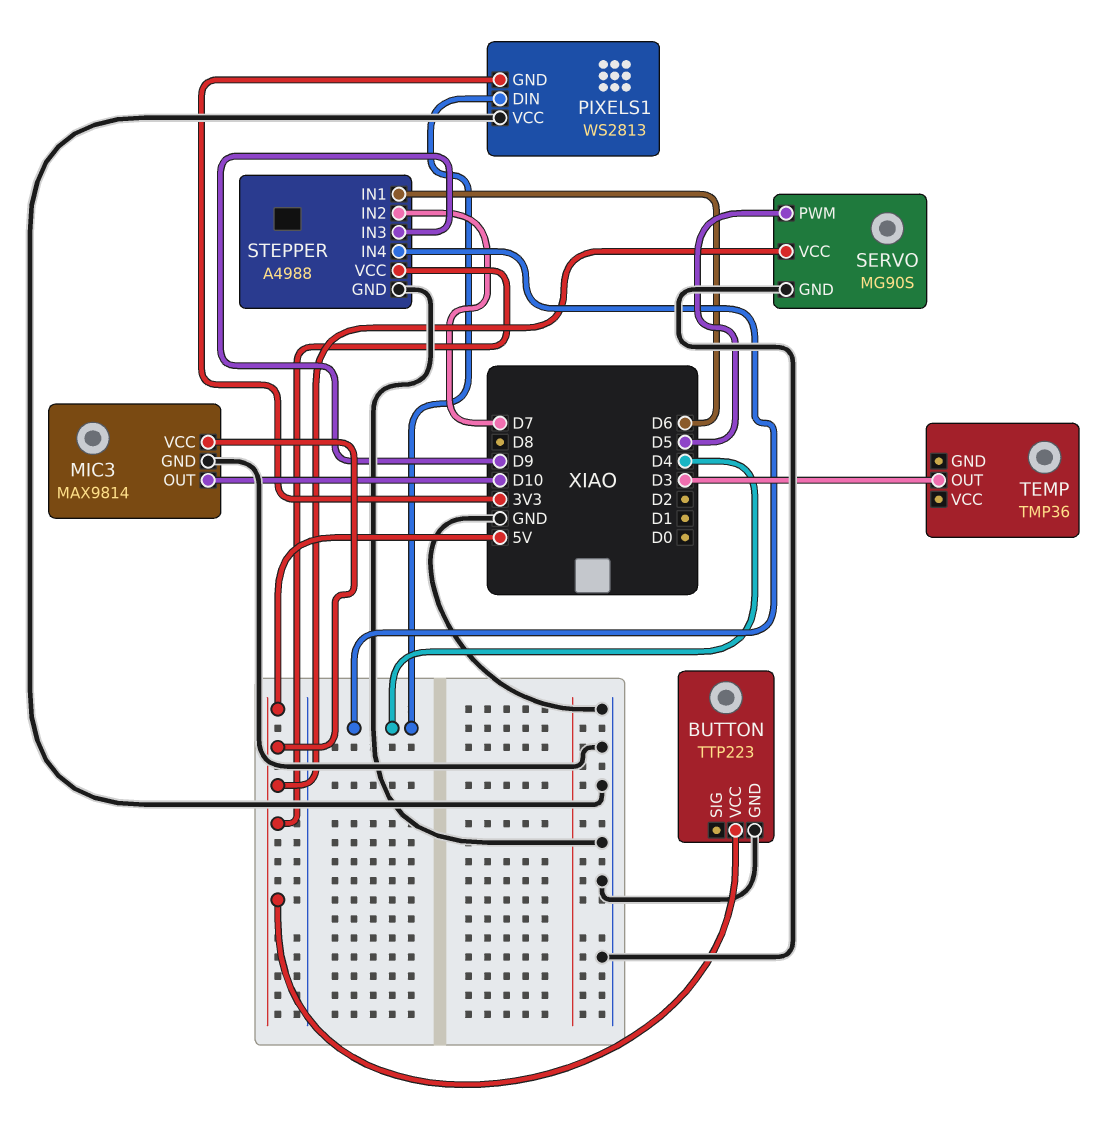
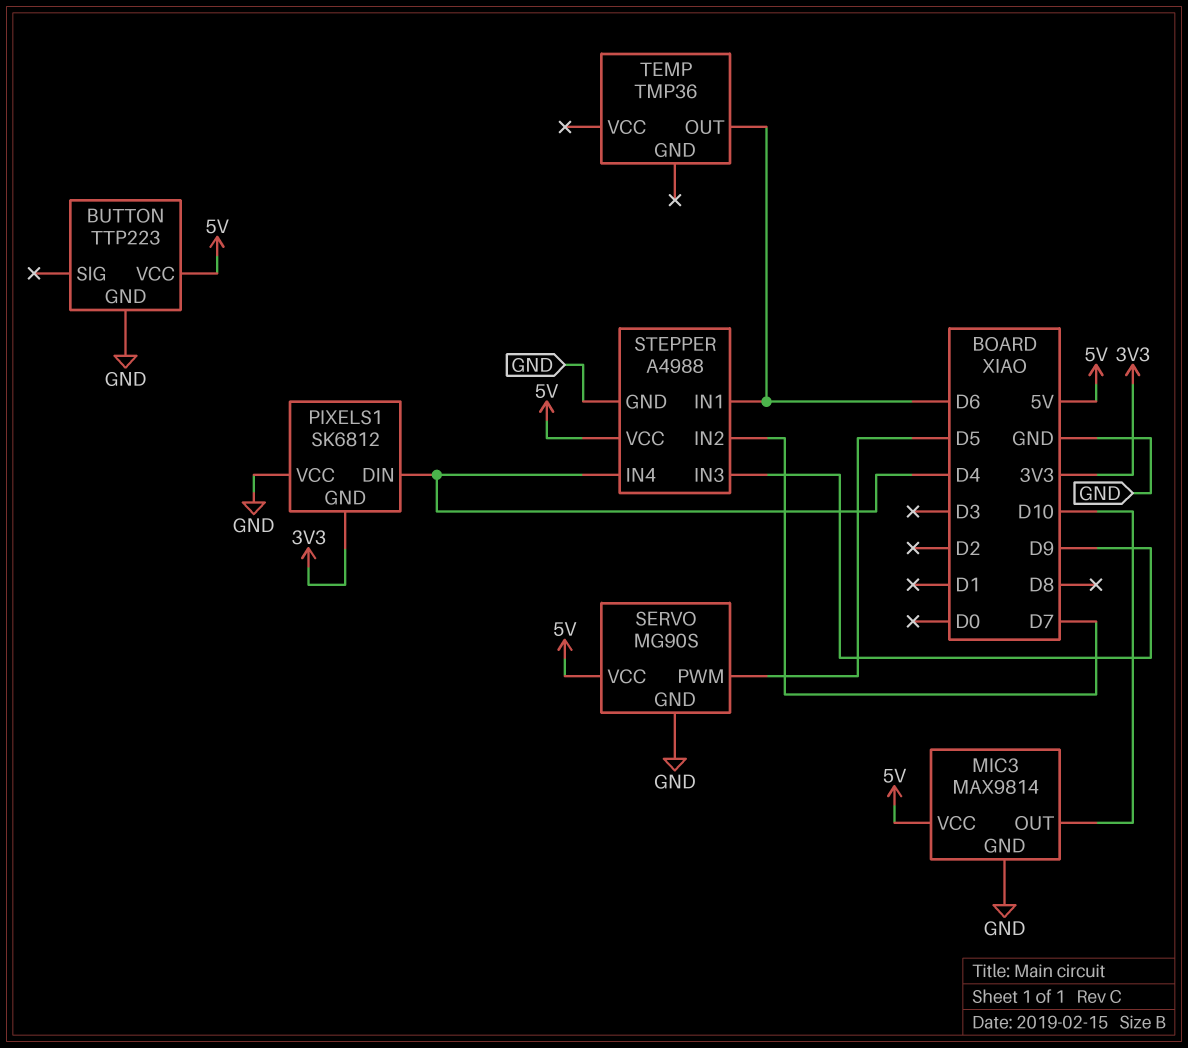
PIXELS1: WS2813 -> SK6812
TEMP pin OUT: D3 -> D6

